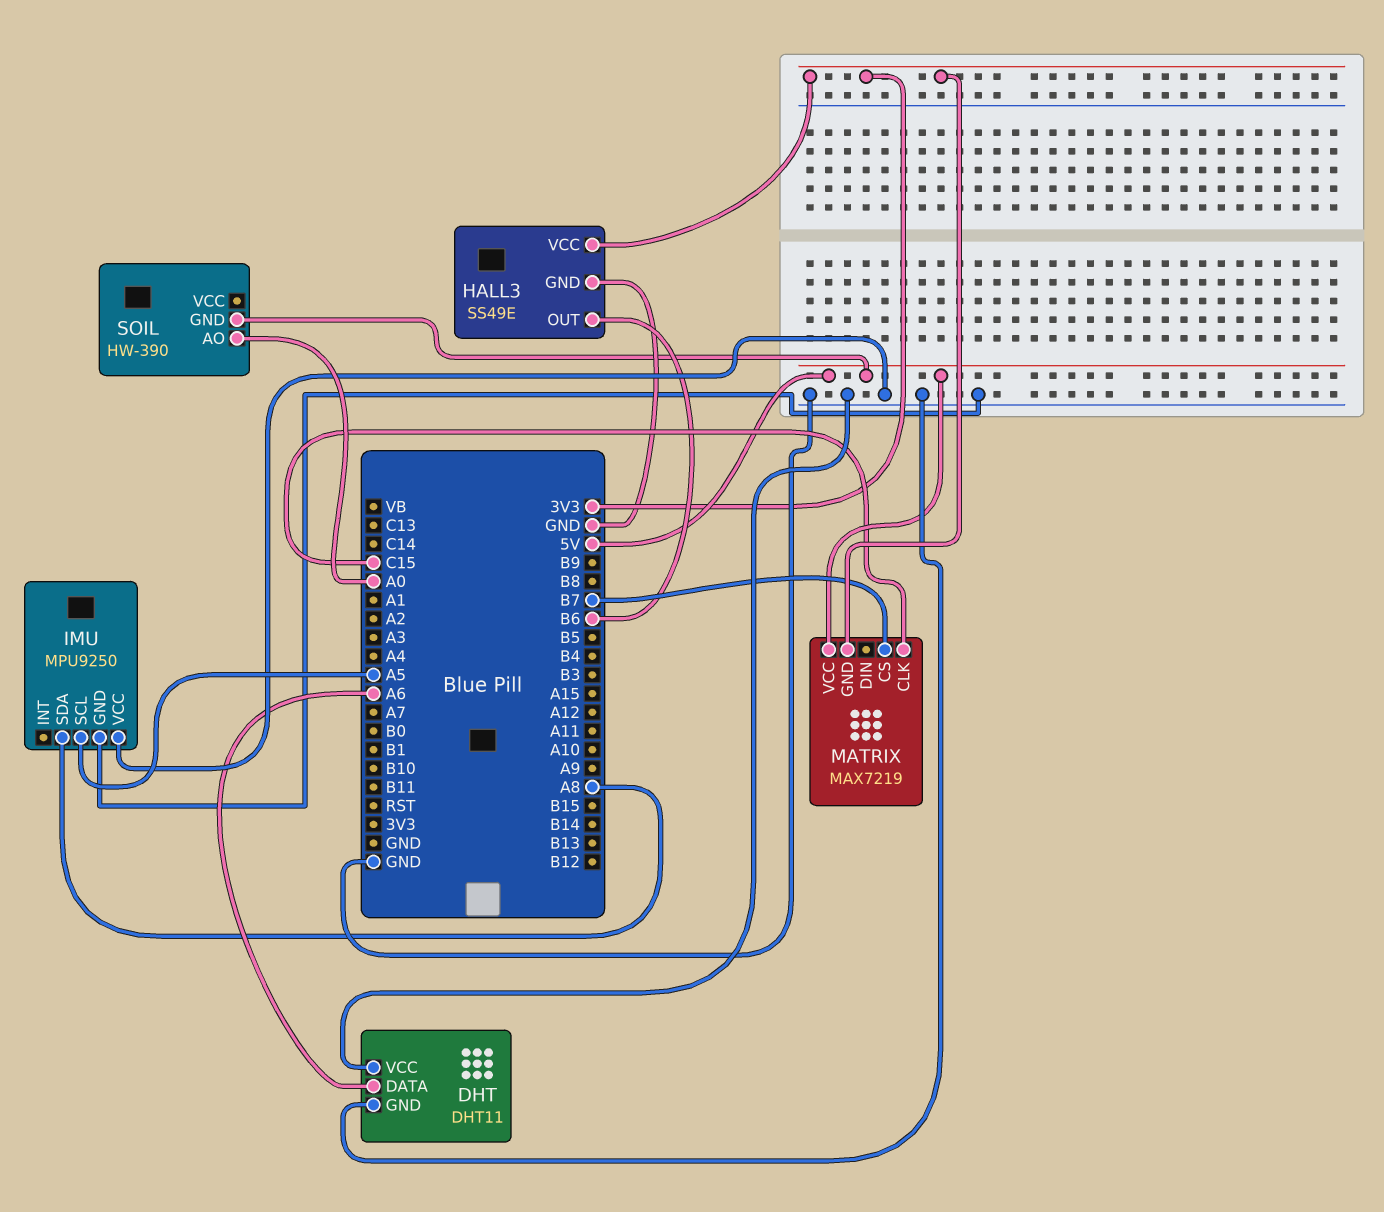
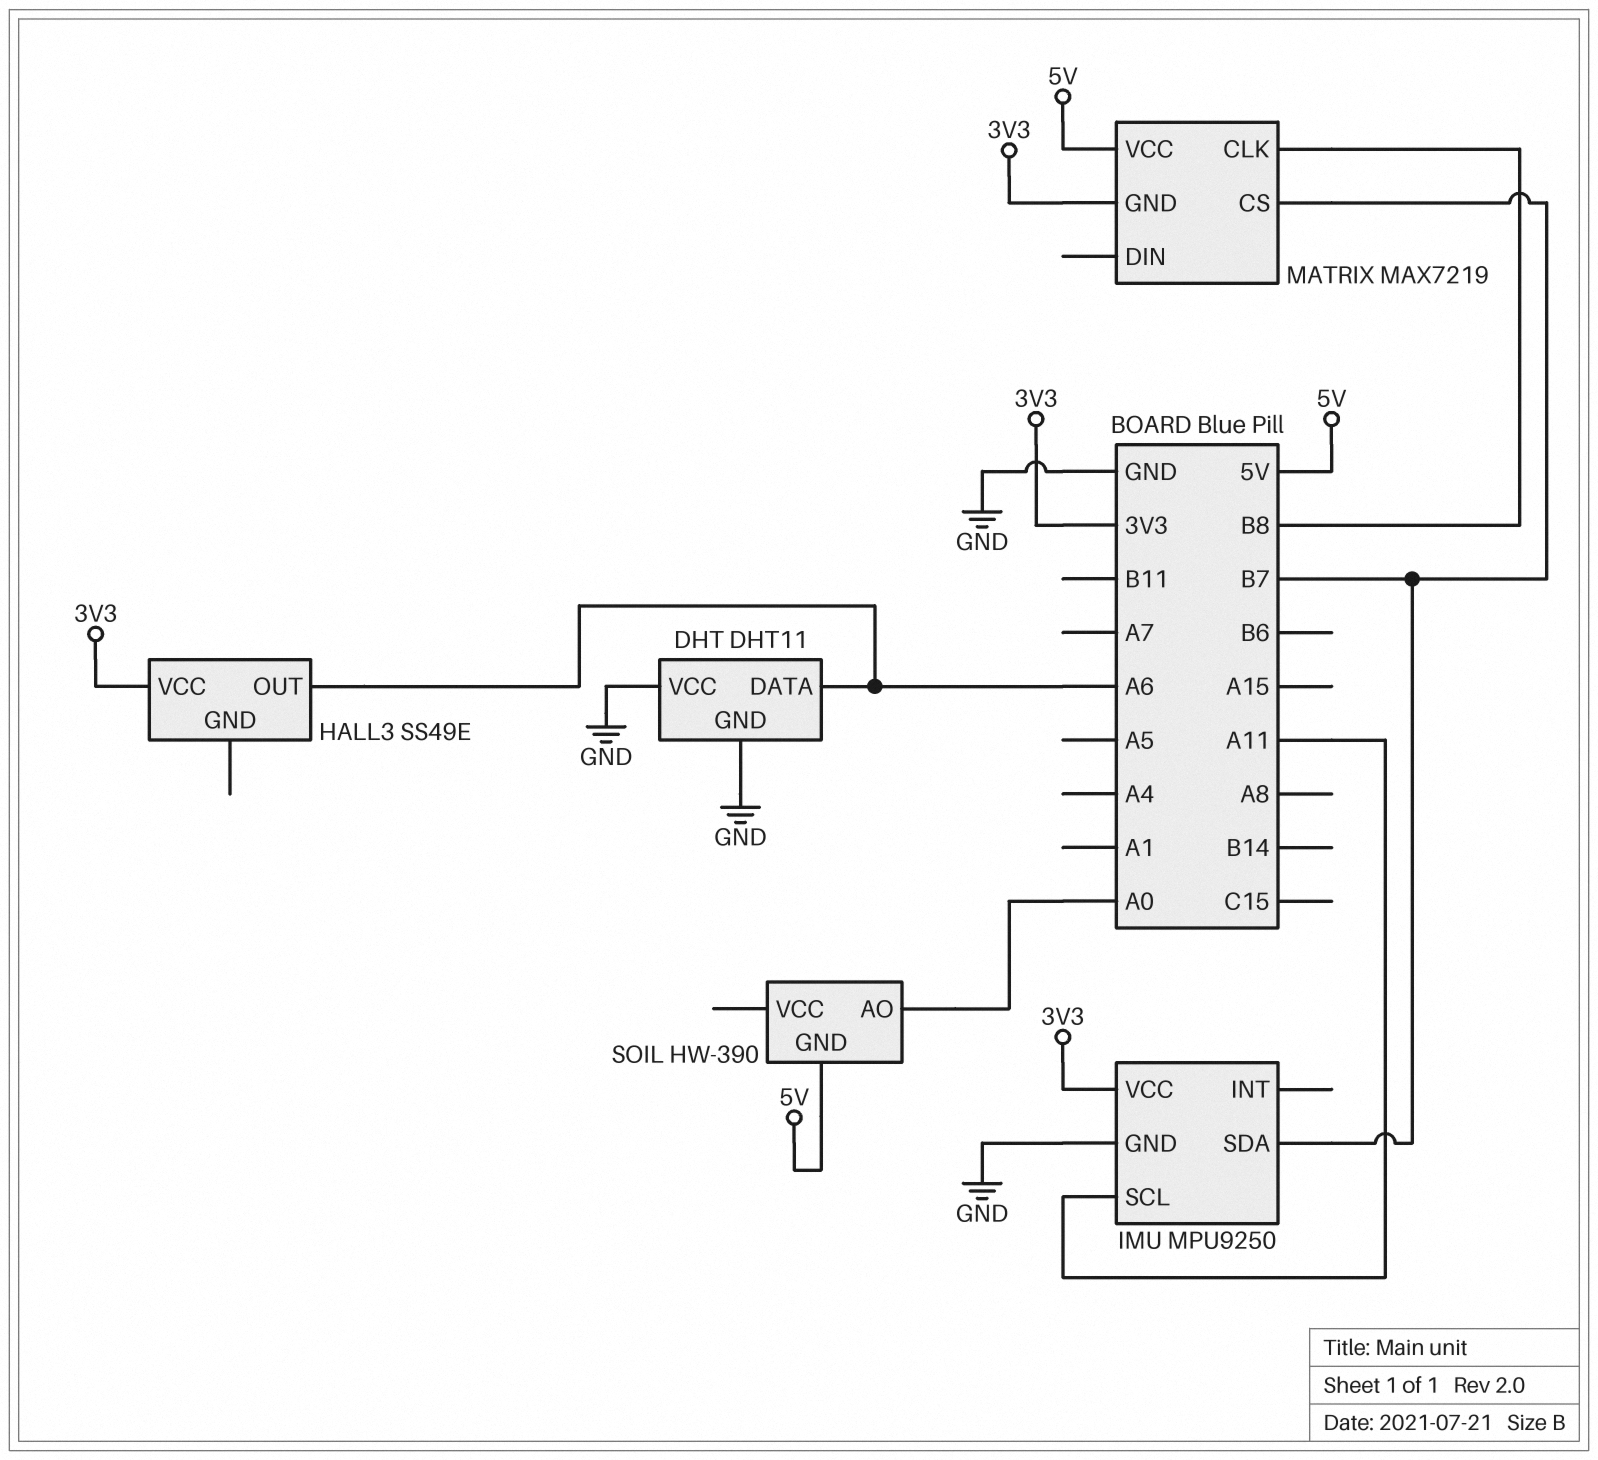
HALL3 pin GND: GND -> none
HALL3 pin OUT: B6 -> A6
IMU pin SCL: A5 -> A11
IMU pin SDA: A8 -> B7
IMU pin VCC: GND -> 3V3
MATRIX pin CLK: C15 -> B8

